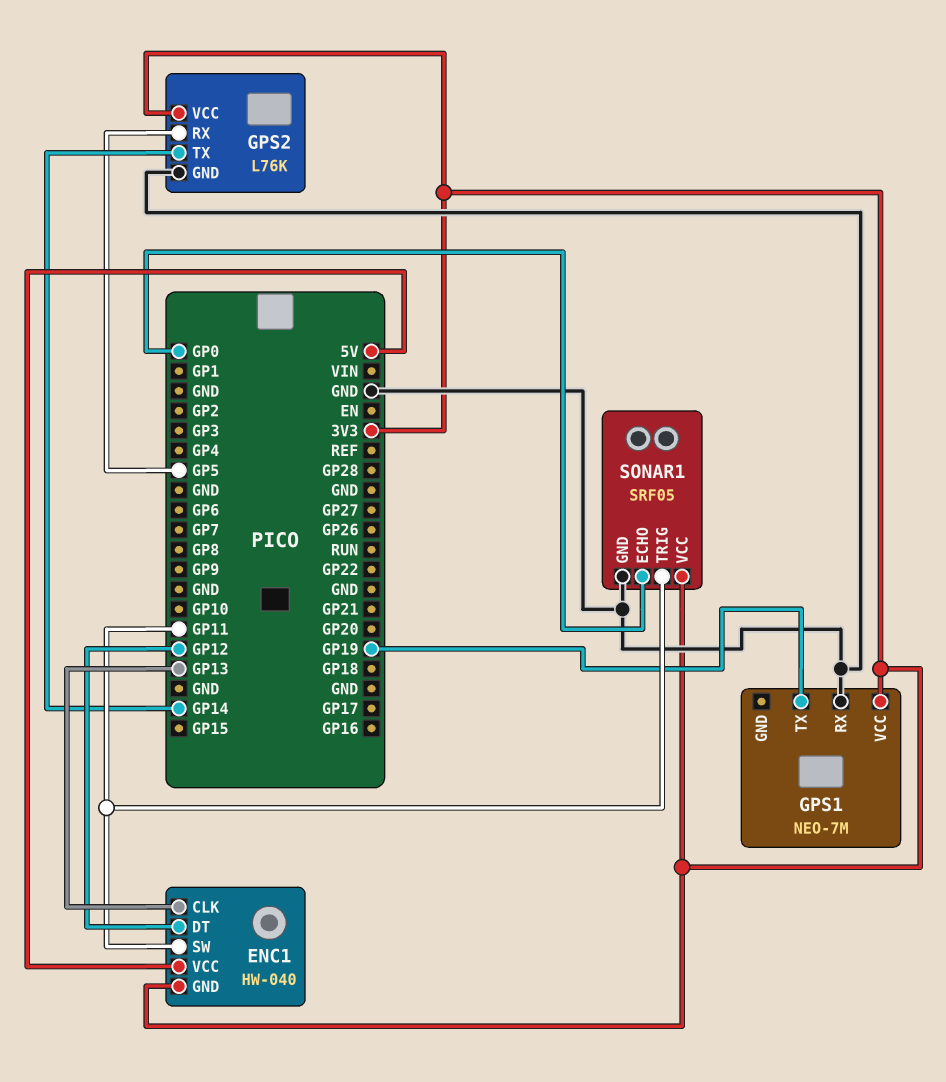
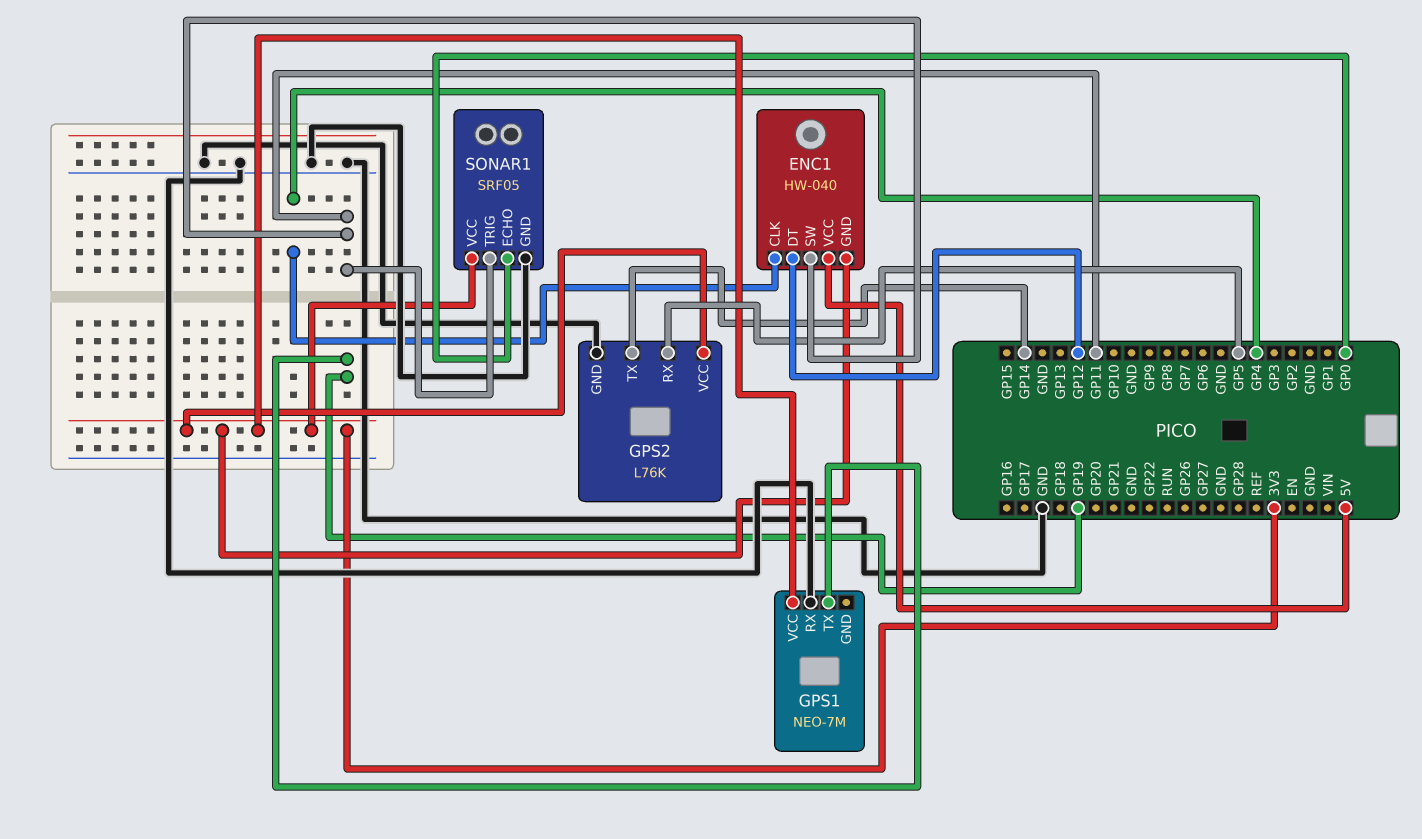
ENC1 pin CLK: GP13 -> GP4

